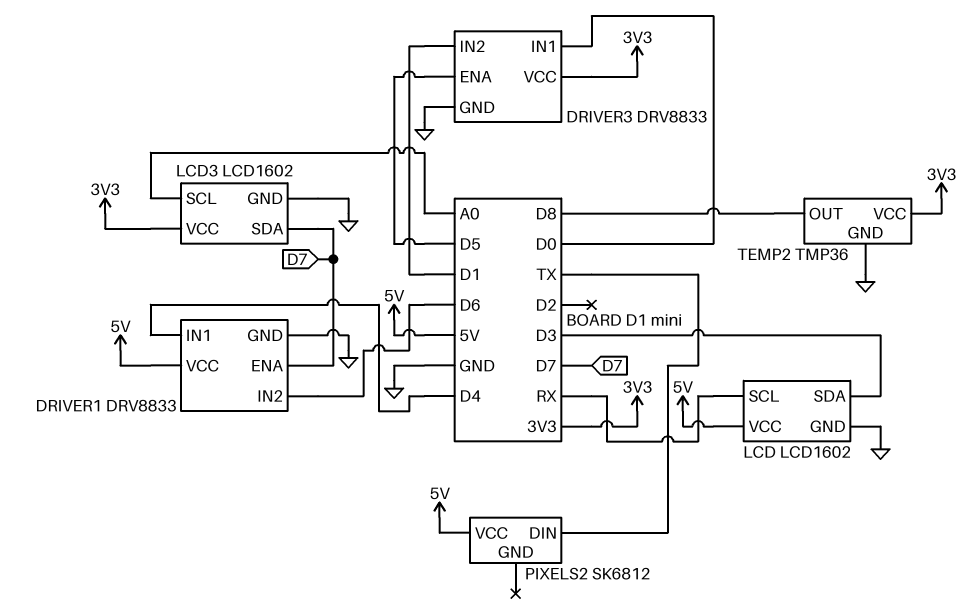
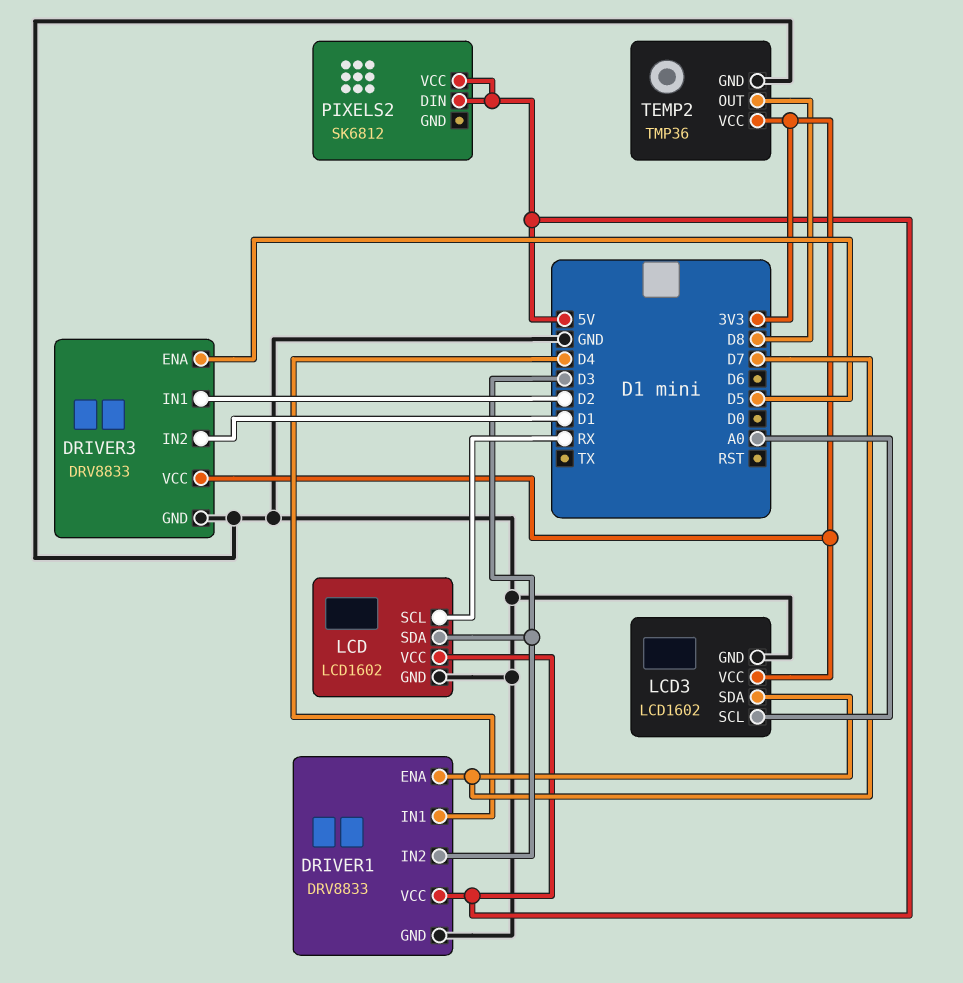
DRIVER1 pin IN2: D6 -> D3
DRIVER3 pin IN1: D0 -> D2
PIXELS2 pin DIN: TX -> 5V

